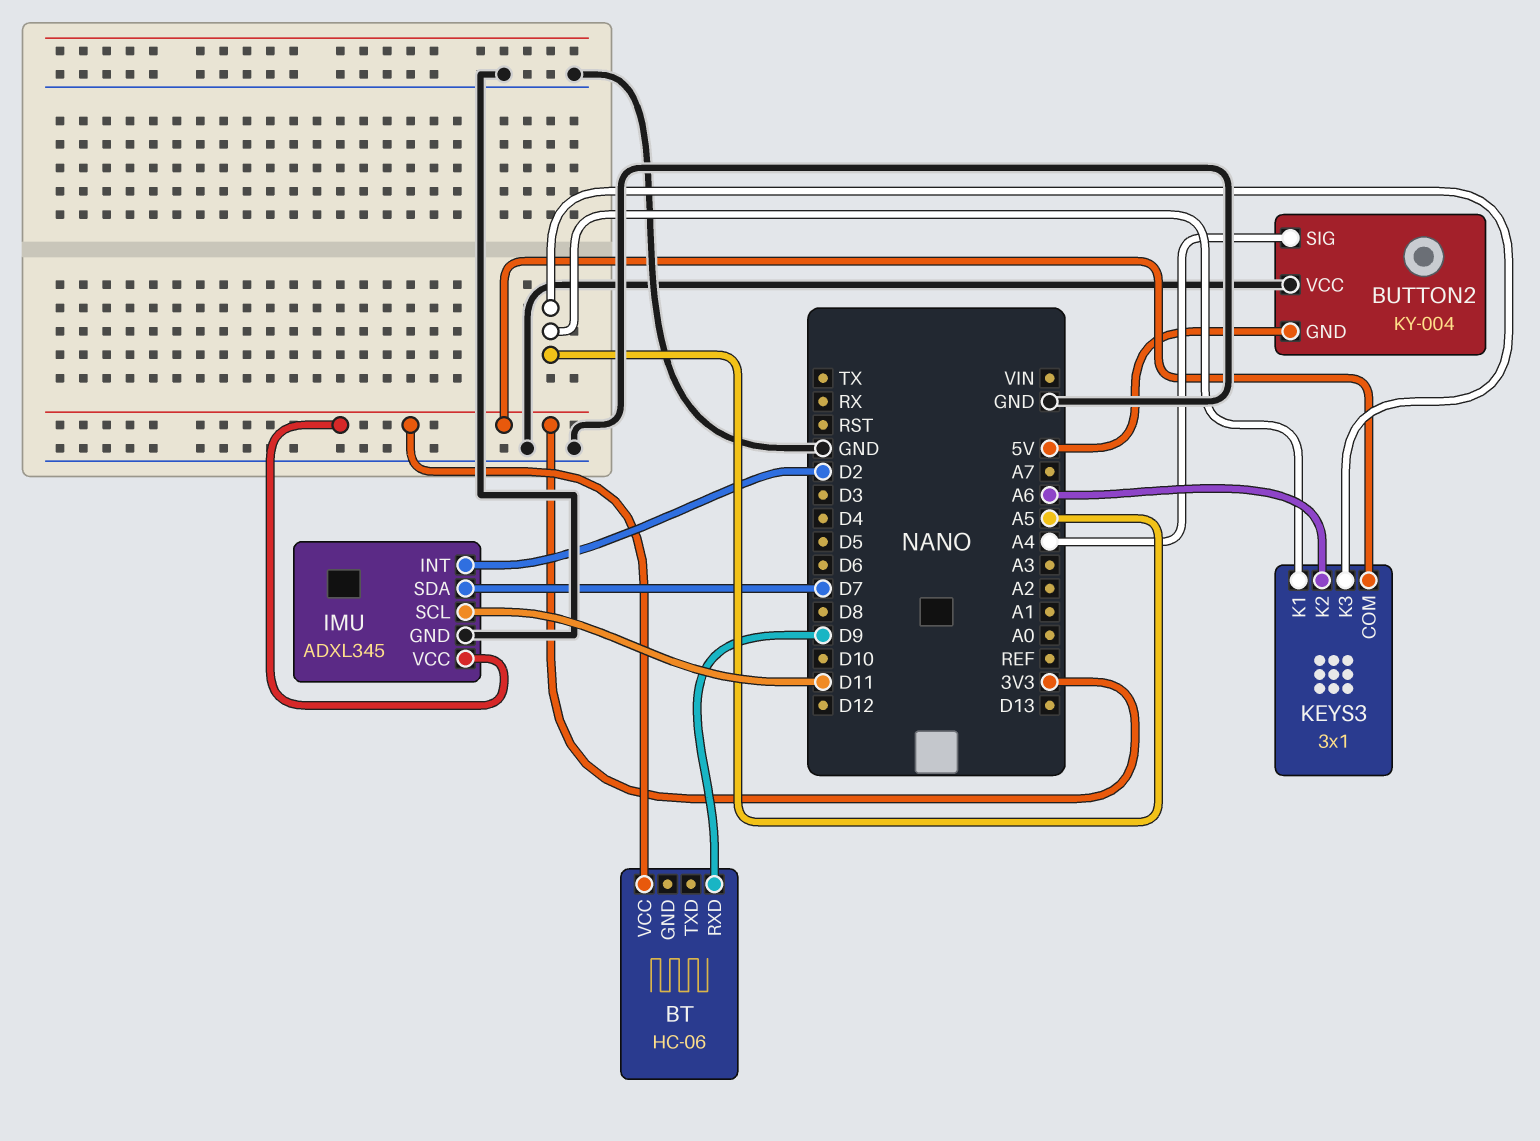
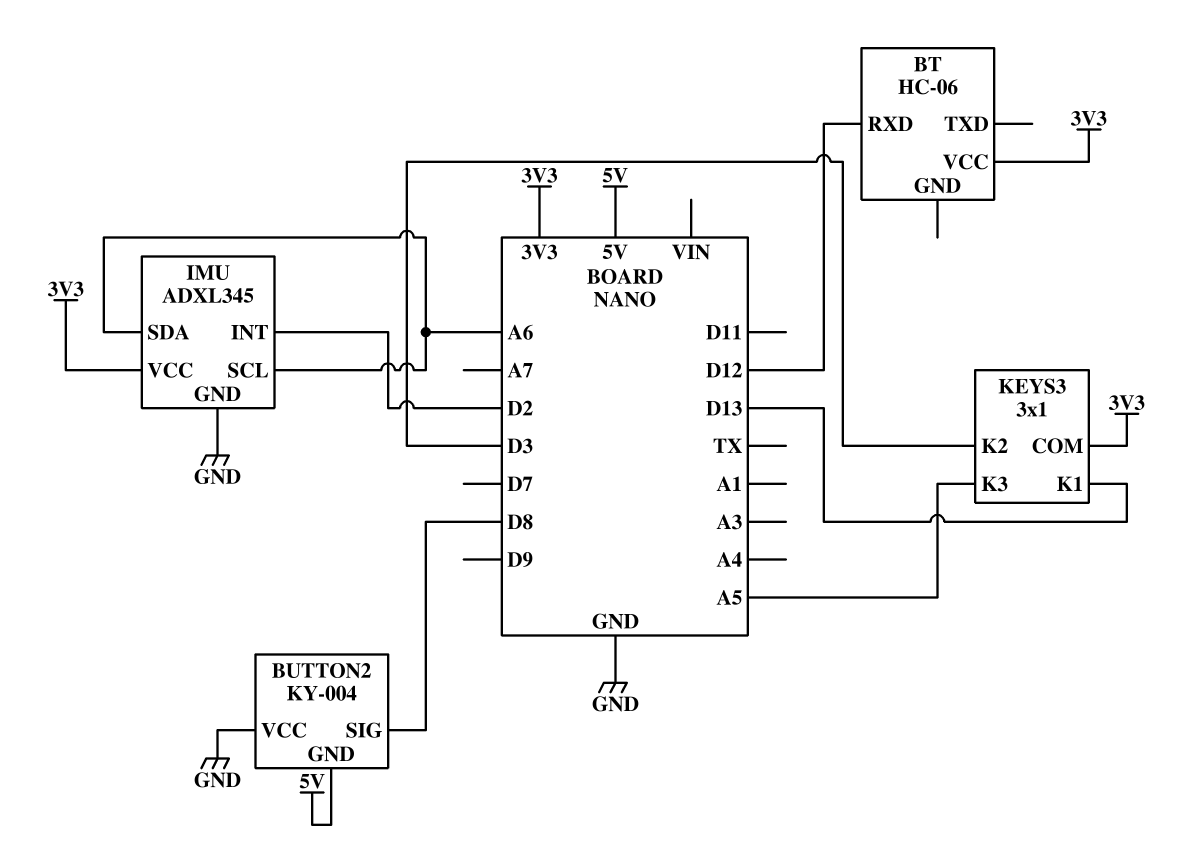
BT pin RXD: D9 -> D12
BUTTON2 pin SIG: A4 -> D8
IMU pin SCL: D11 -> A6
IMU pin SDA: D7 -> A6
KEYS3 pin K1: A5 -> D13
KEYS3 pin K2: A6 -> D3

